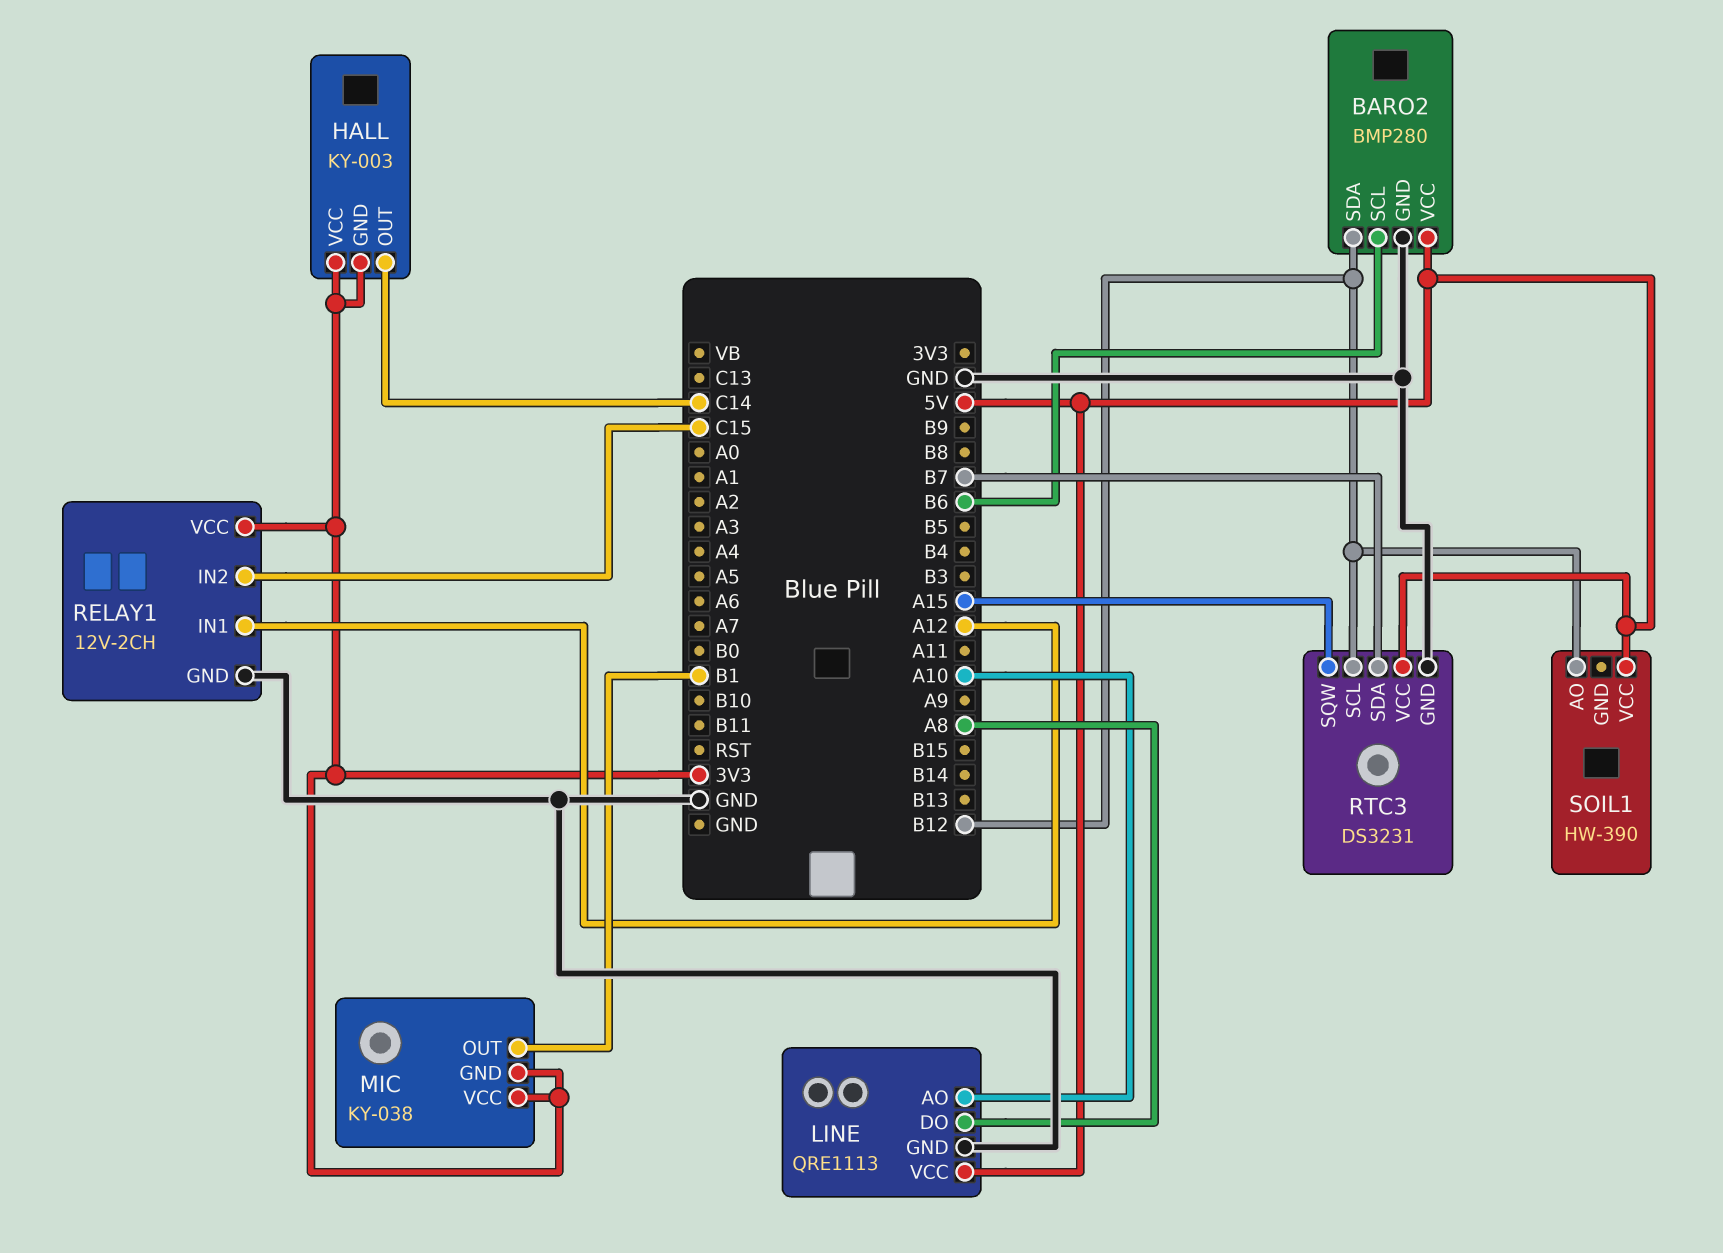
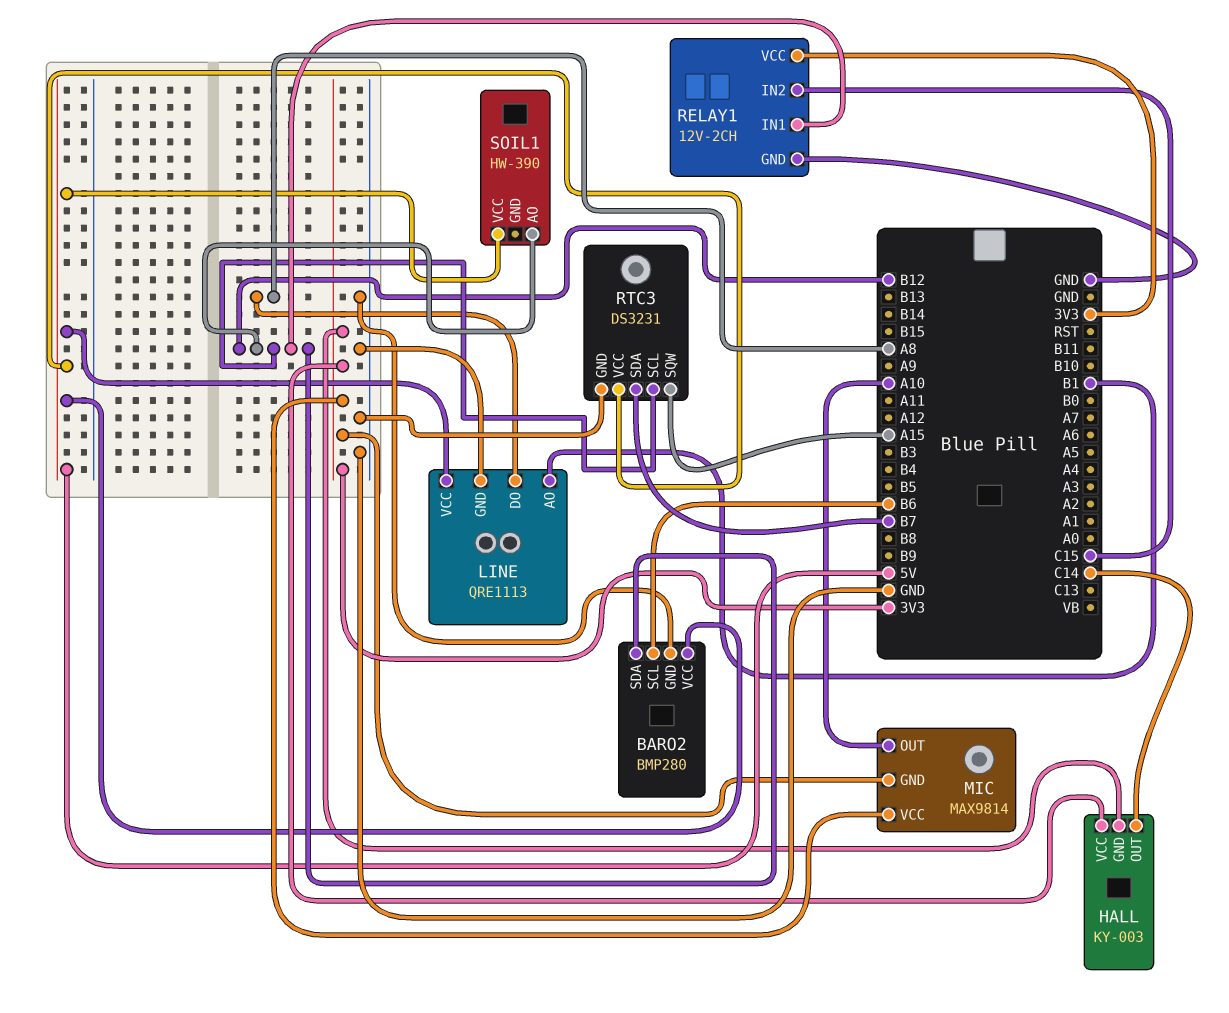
LINE pin AO: A10 -> B1
MIC: KY-038 -> MAX9814
MIC pin OUT: B1 -> A10
RELAY1 pin IN1: A12 -> B12

